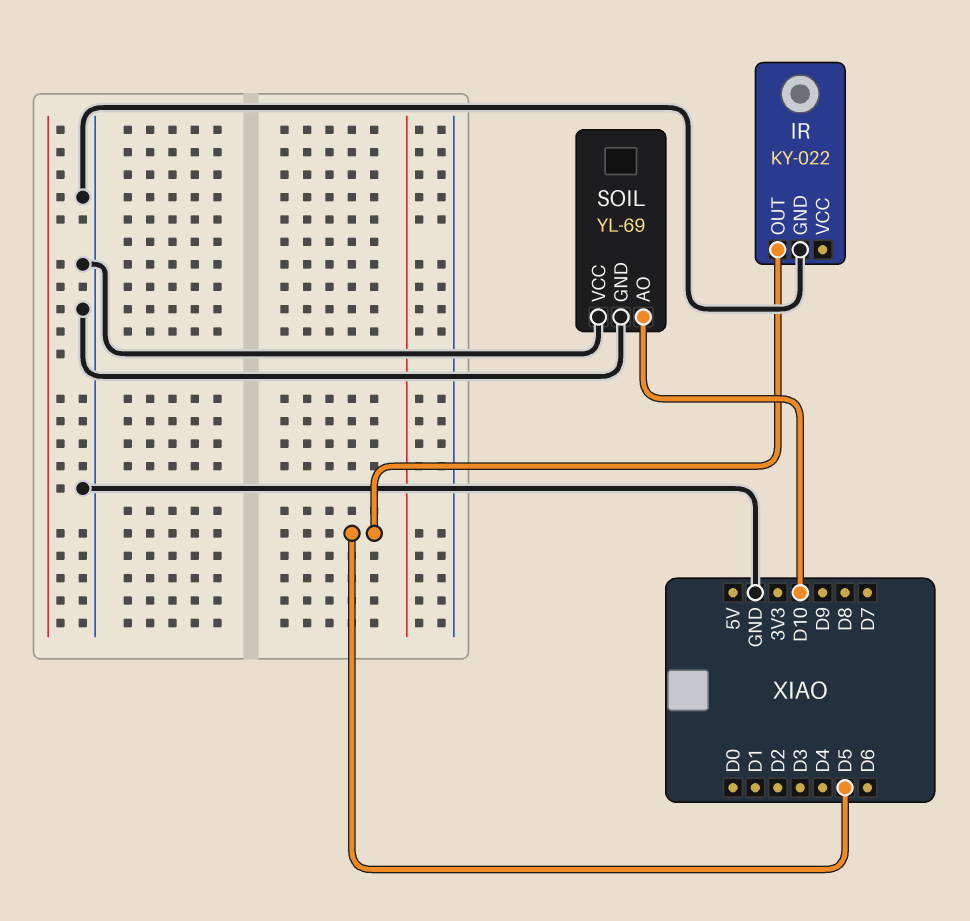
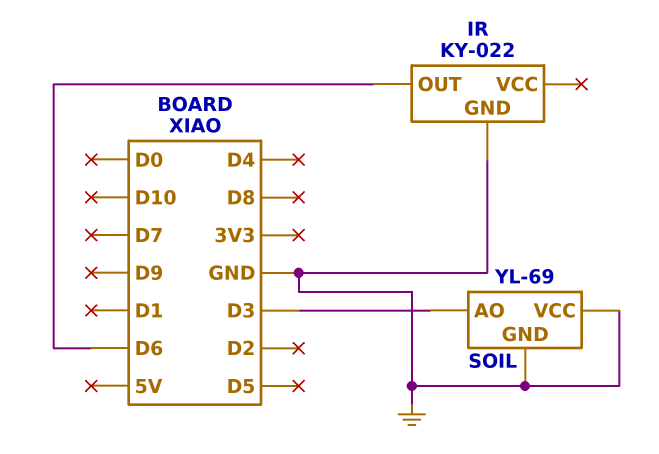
IR pin OUT: D5 -> D6
SOIL pin AO: D10 -> D3

